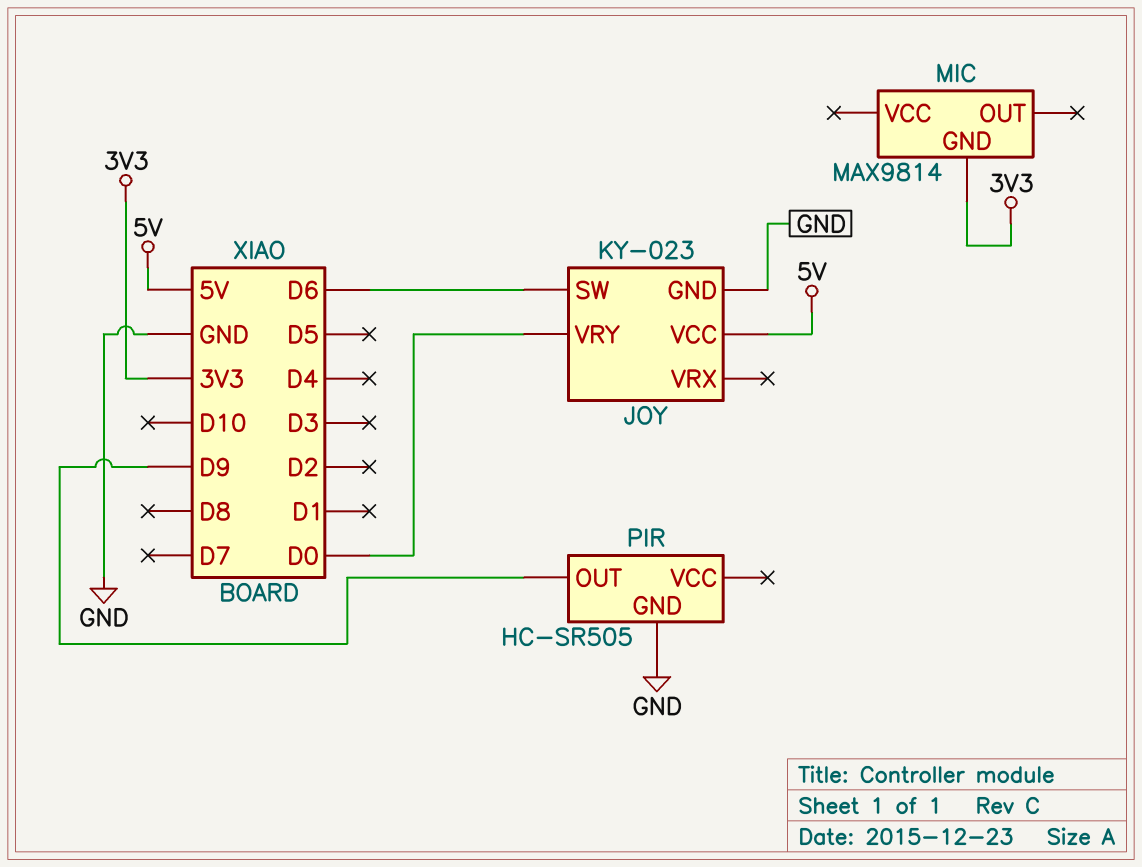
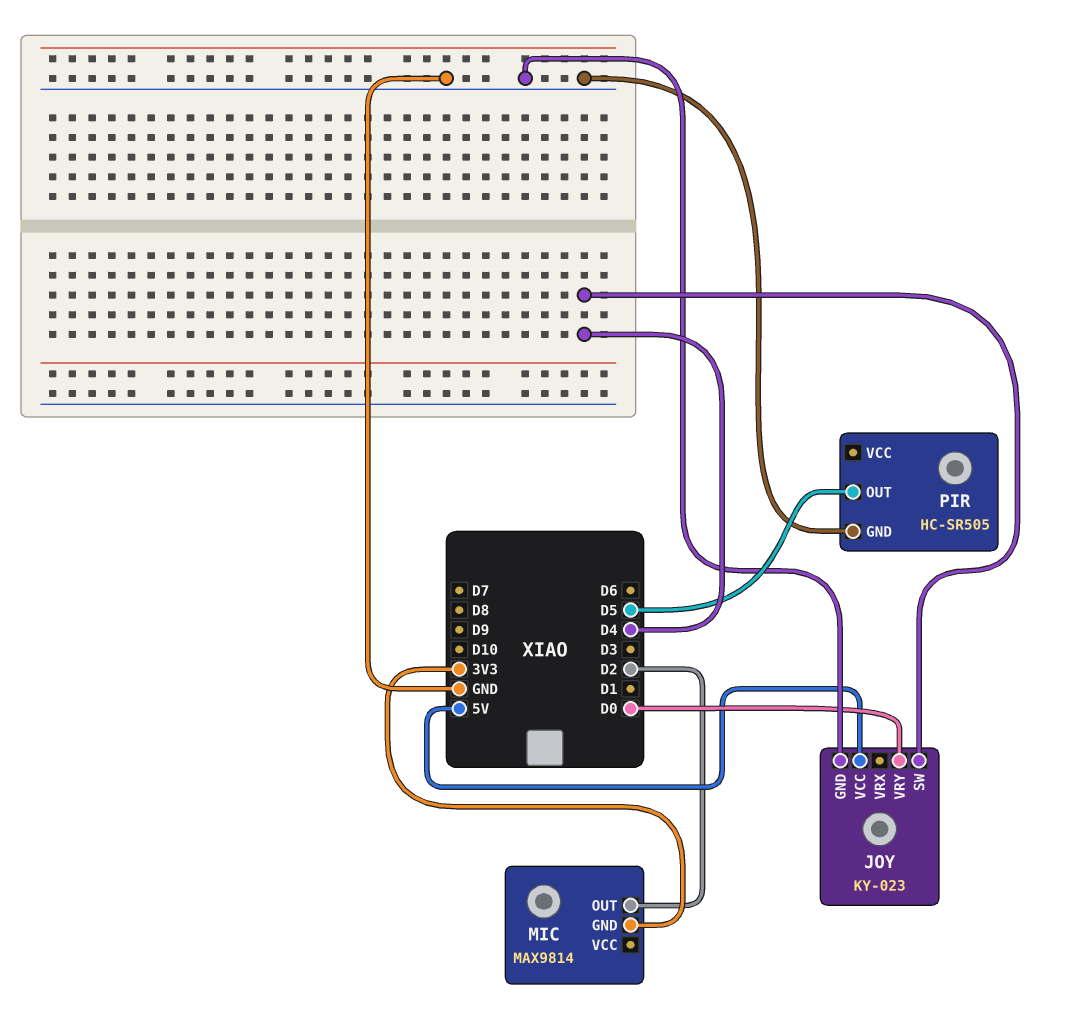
JOY pin SW: D6 -> D4
MIC pin OUT: none -> D2
PIR pin OUT: D9 -> D5

